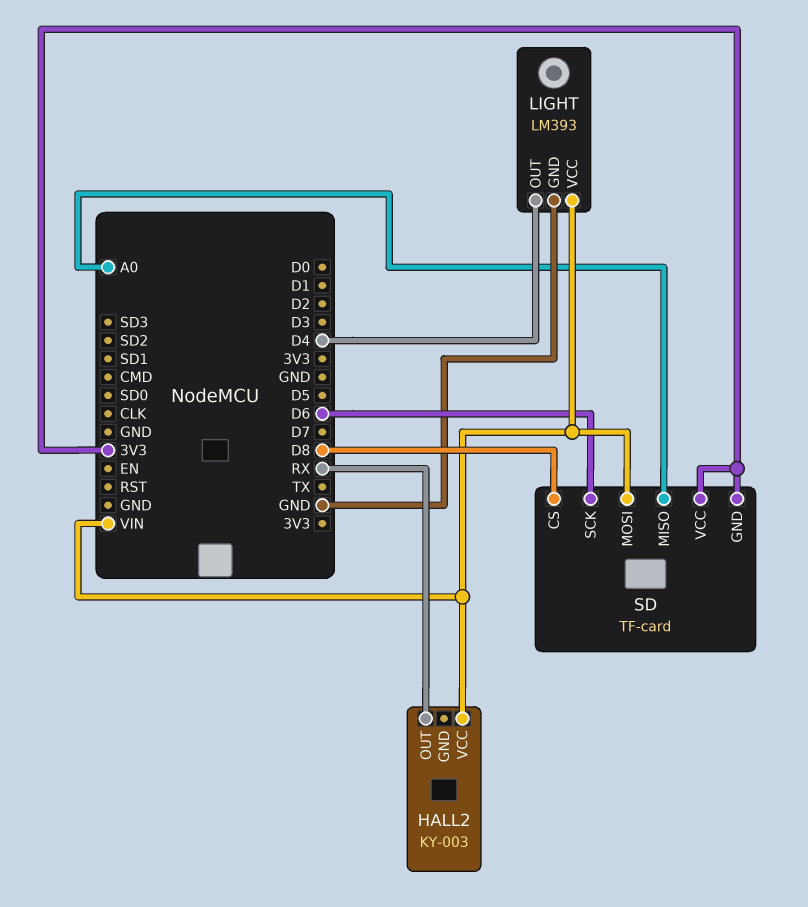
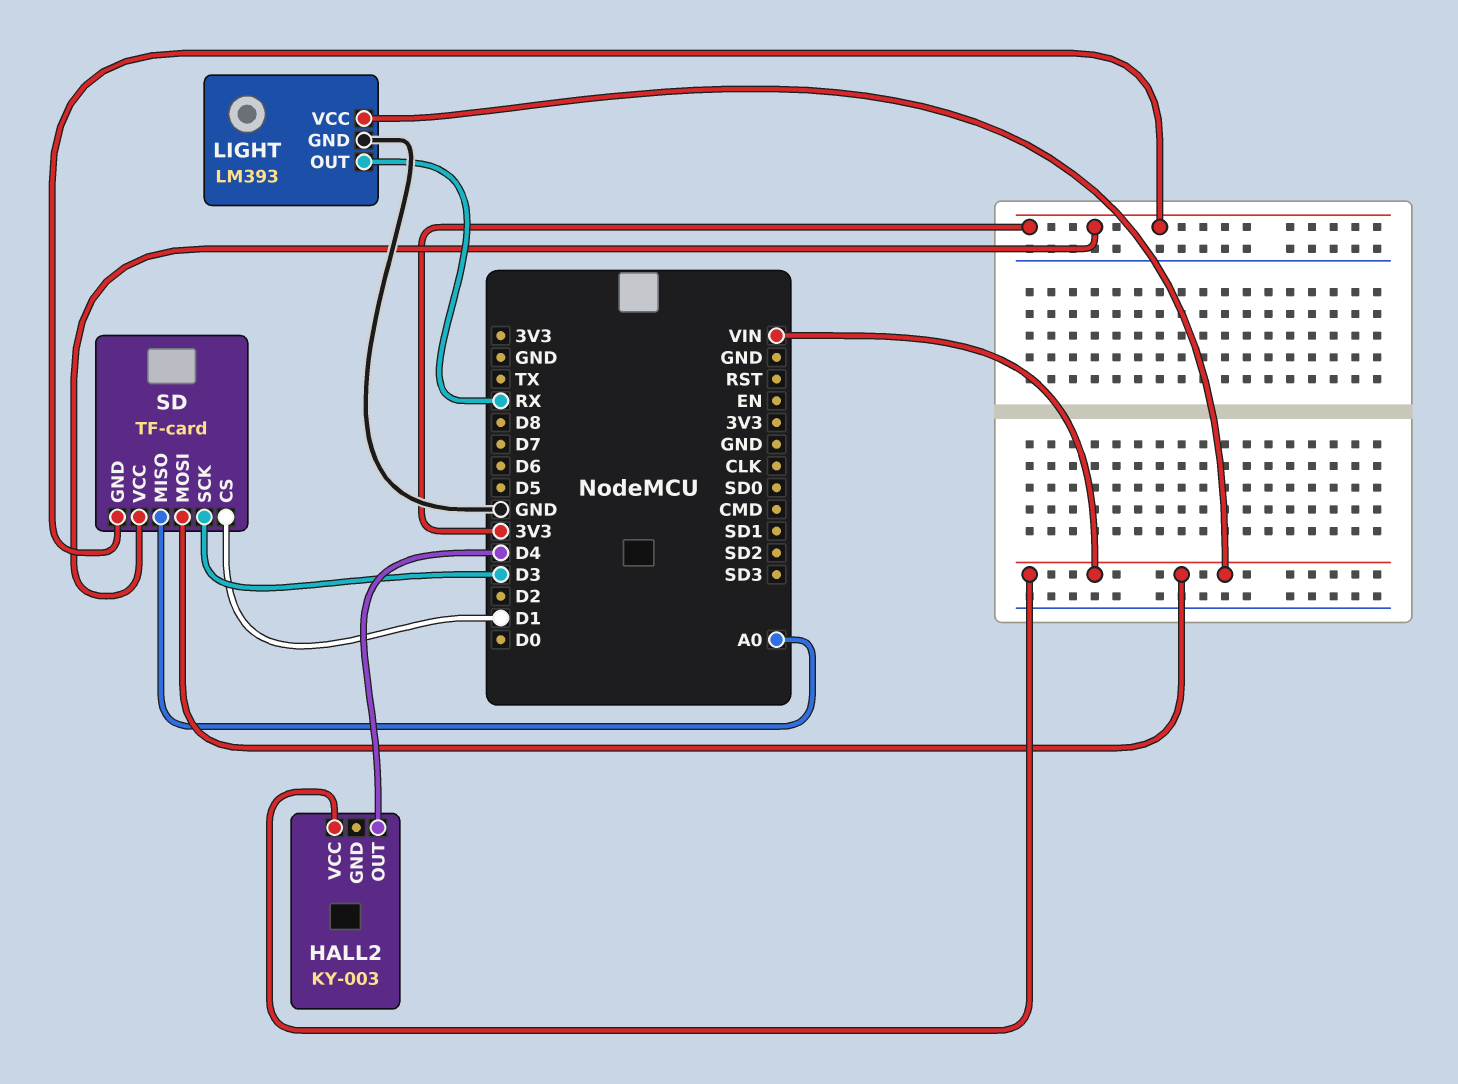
HALL2 pin OUT: RX -> D4
LIGHT pin OUT: D4 -> RX
SD pin CS: D8 -> D1
SD pin SCK: D6 -> D3

